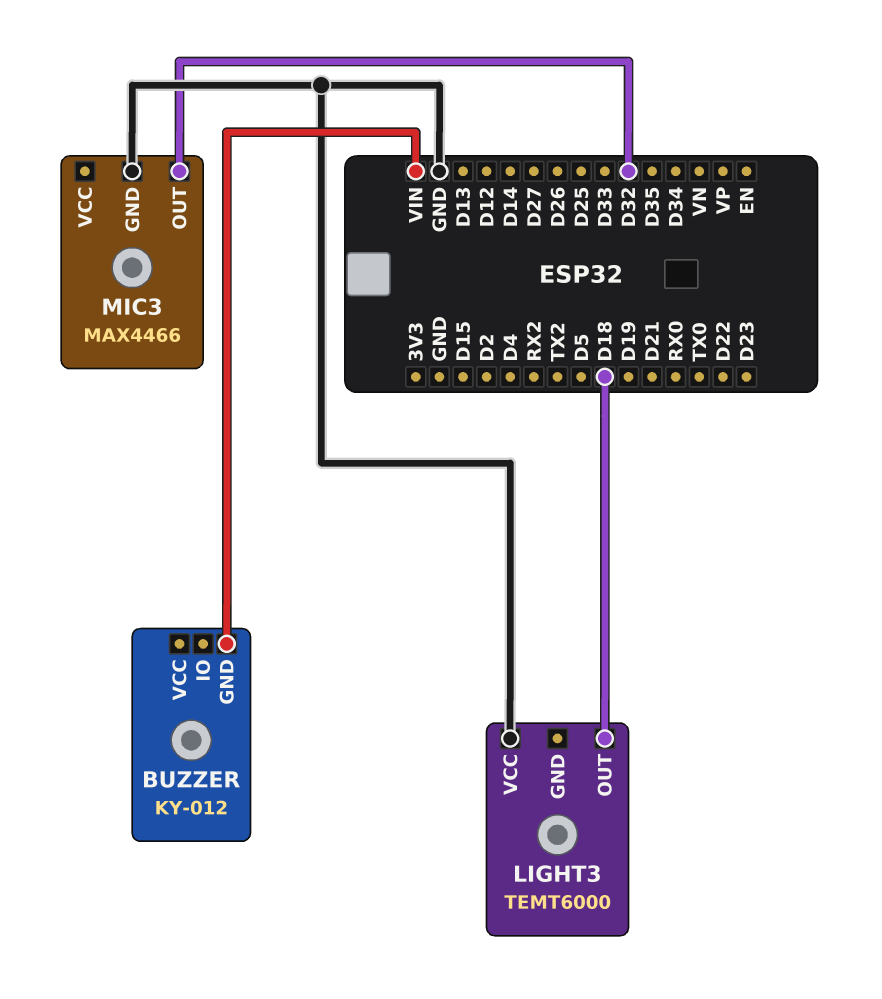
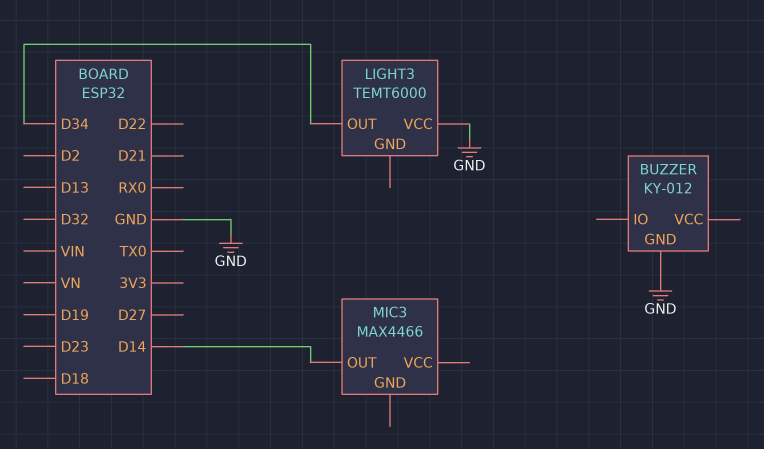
BUZZER pin GND: VIN -> GND
LIGHT3 pin OUT: D18 -> D34
MIC3 pin GND: GND -> none
MIC3 pin OUT: D32 -> D14

